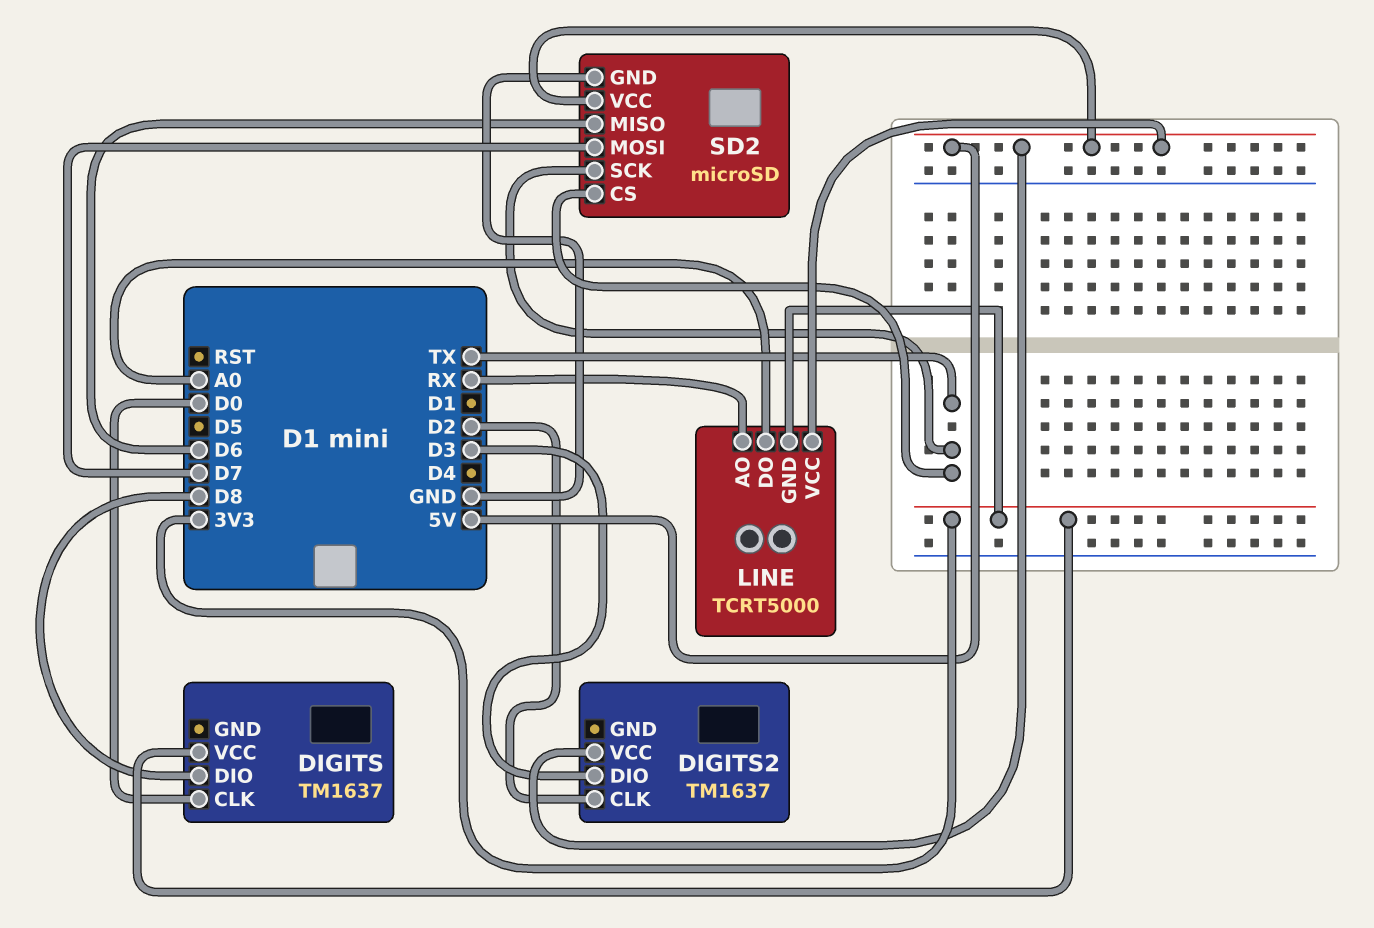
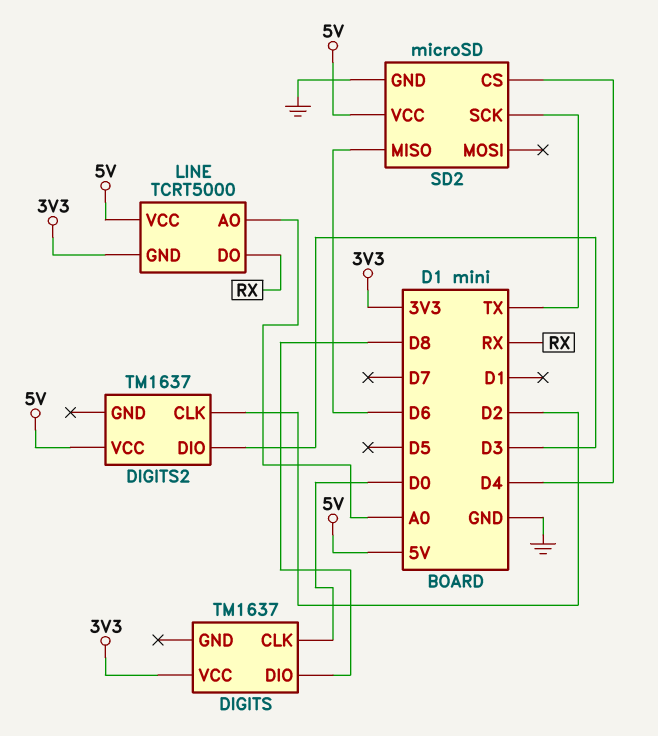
LINE pin AO: RX -> A0
LINE pin DO: A0 -> RX
SD2 pin CS: TX -> D4
SD2 pin MOSI: D7 -> none

